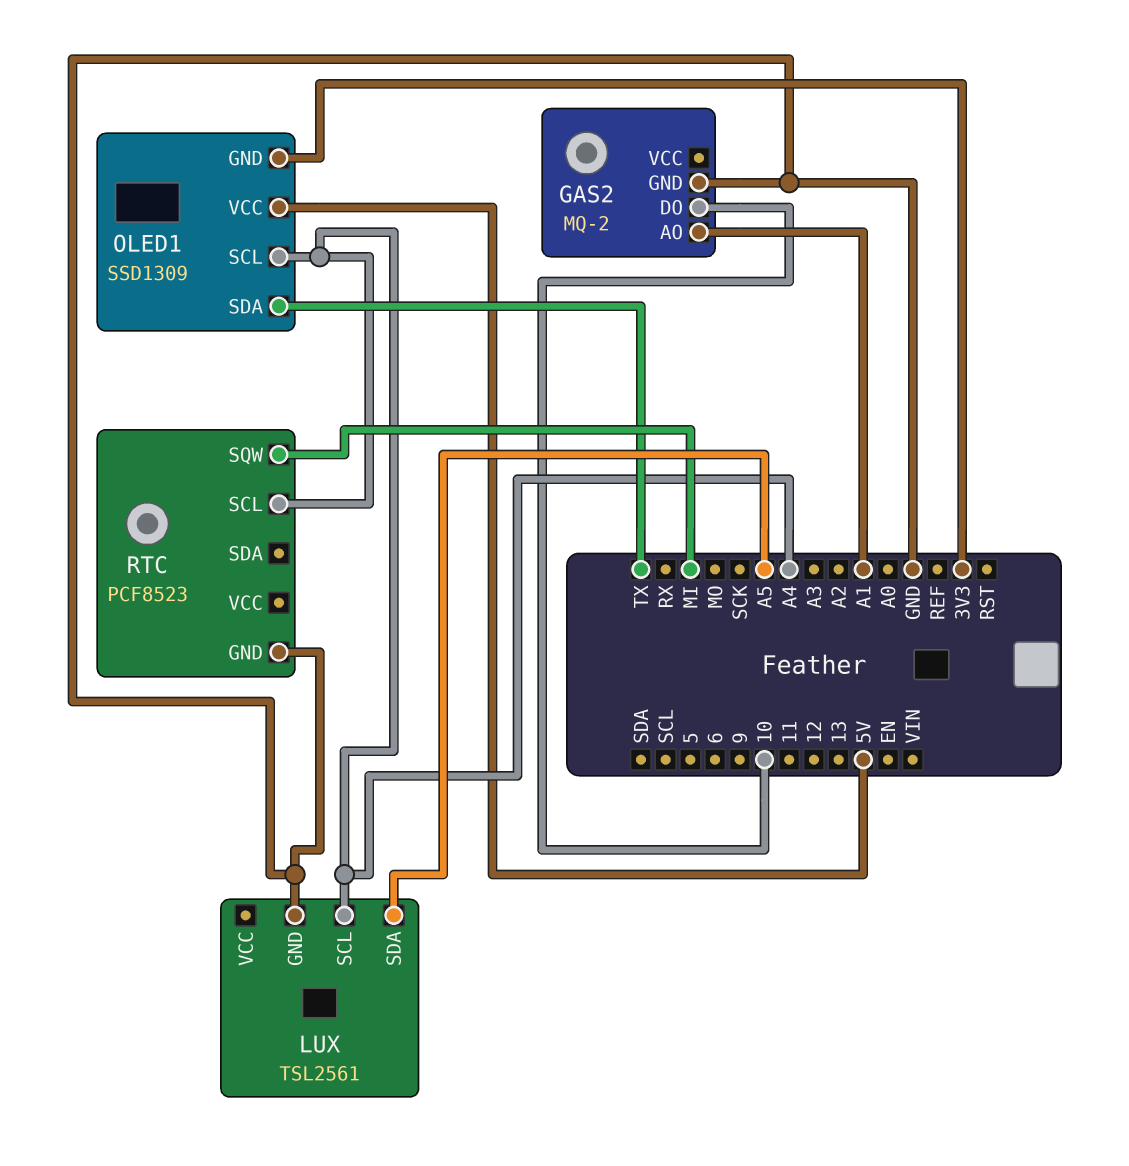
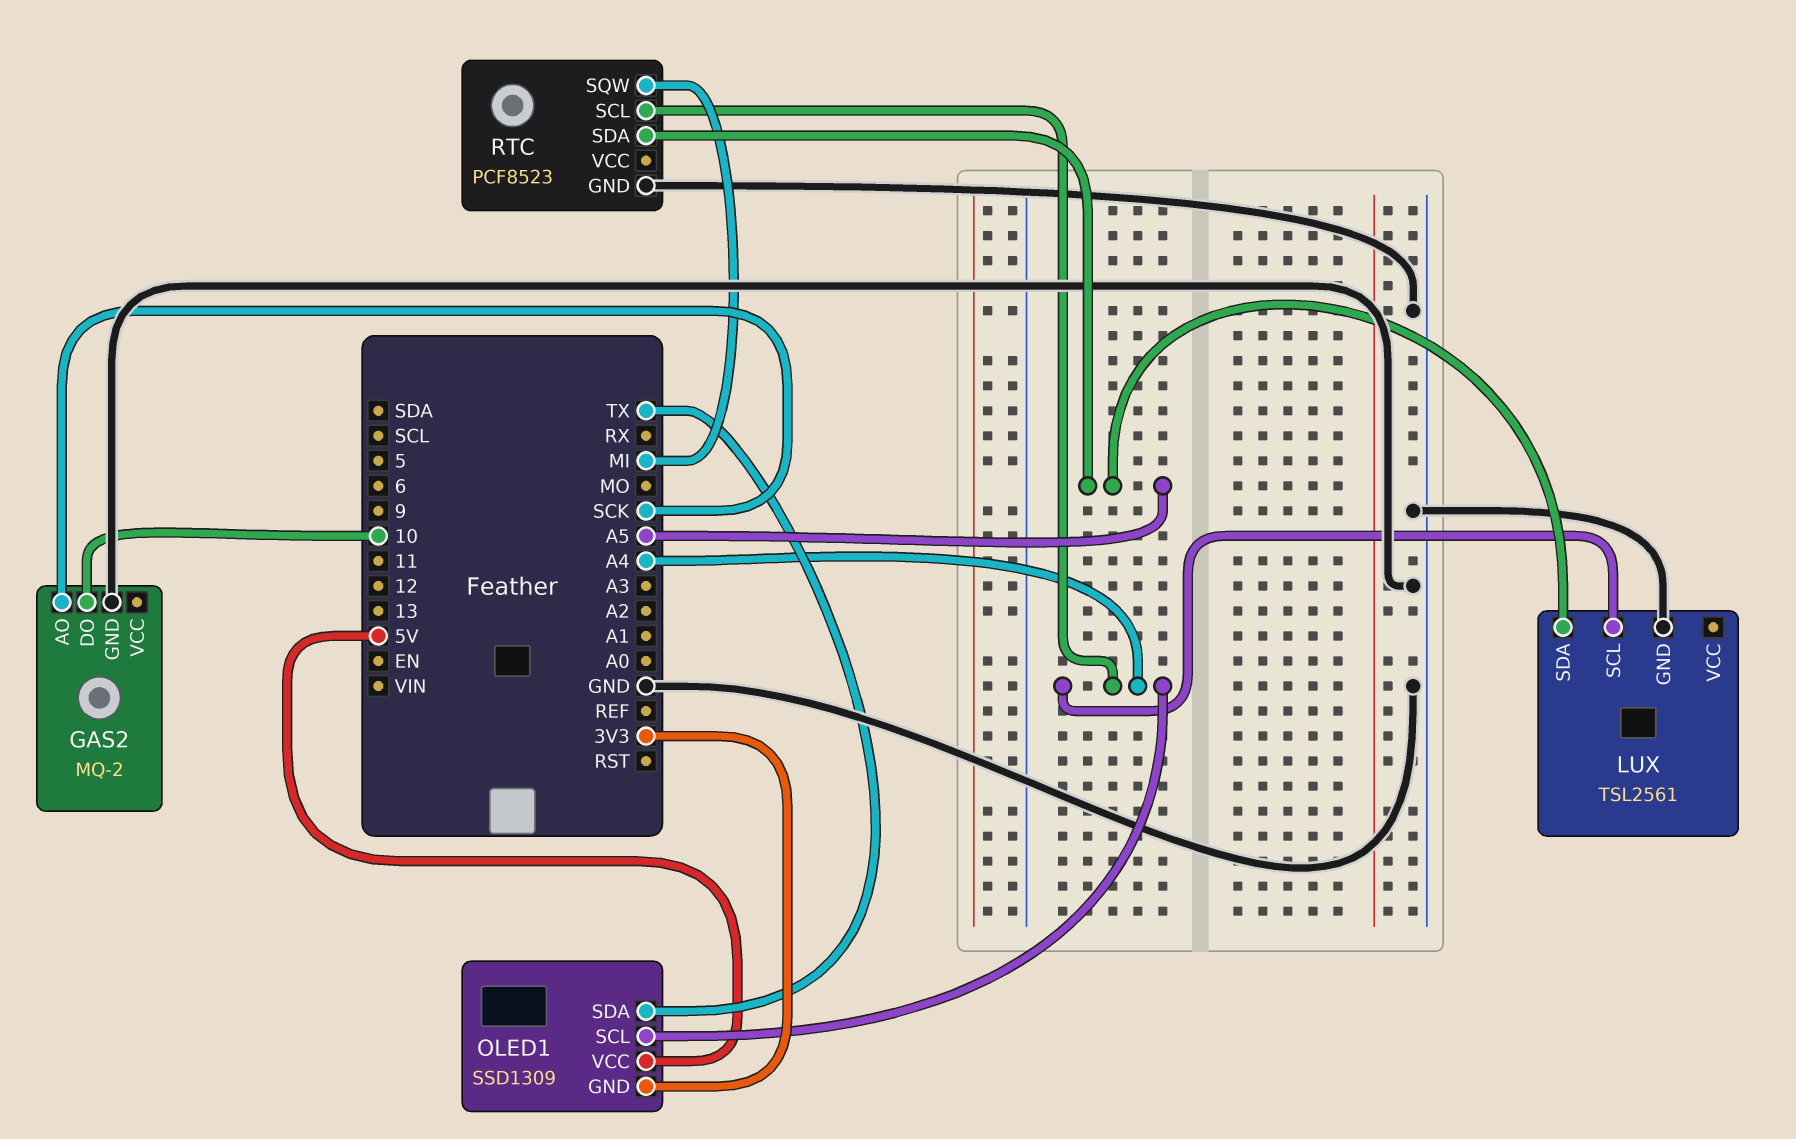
GAS2 pin AO: A1 -> SCK
RTC pin SDA: none -> A5

